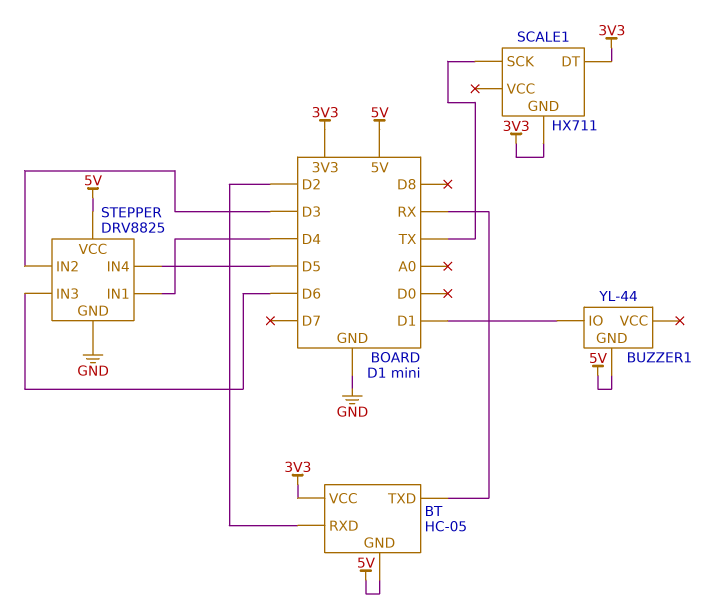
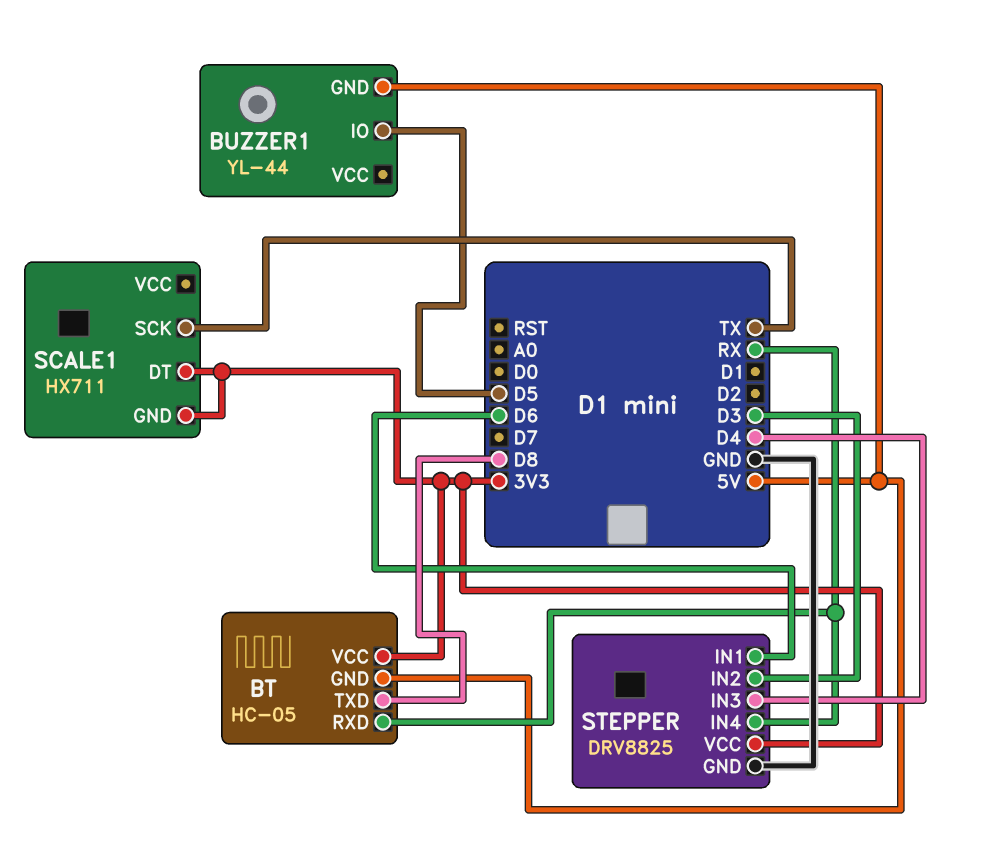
BT pin RXD: D2 -> RX
BT pin TXD: RX -> D8
BUZZER1 pin IO: D1 -> D5
STEPPER pin IN1: D4 -> D6
STEPPER pin IN3: D6 -> D4
STEPPER pin IN4: D5 -> RX
STEPPER pin VCC: 5V -> 3V3

